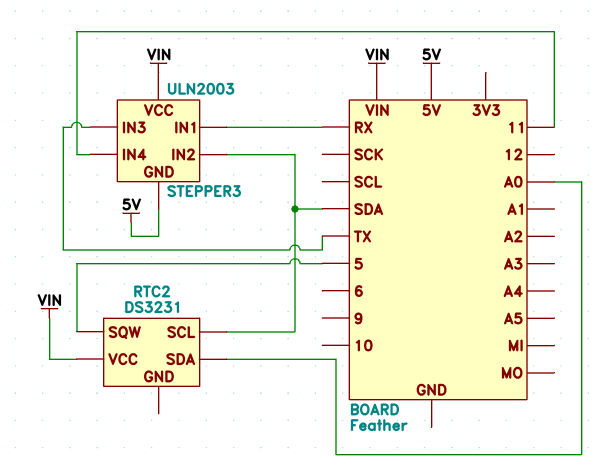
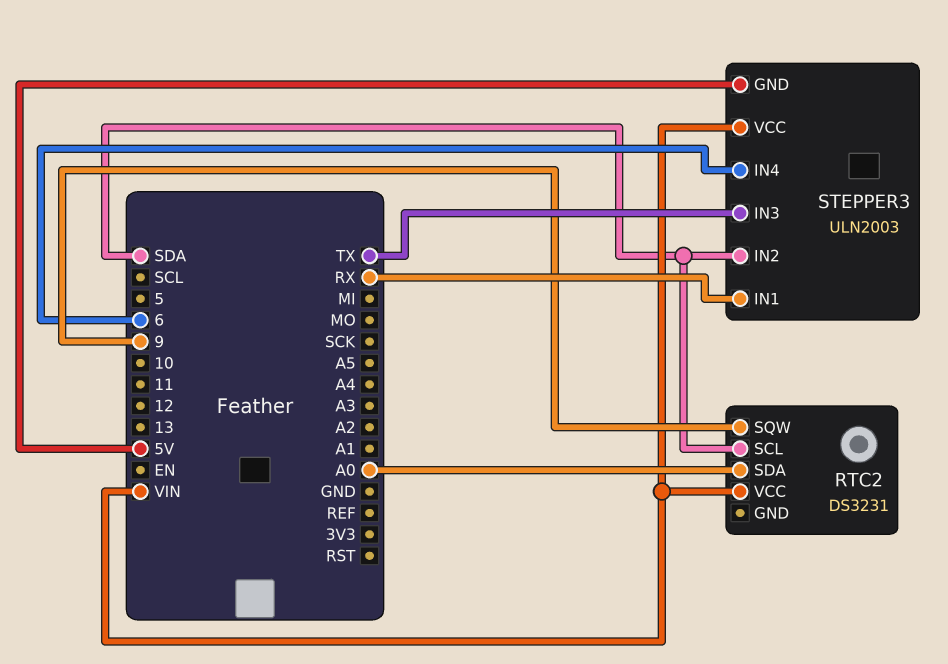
RTC2 pin SQW: 5 -> 9
STEPPER3 pin IN4: 11 -> 6

